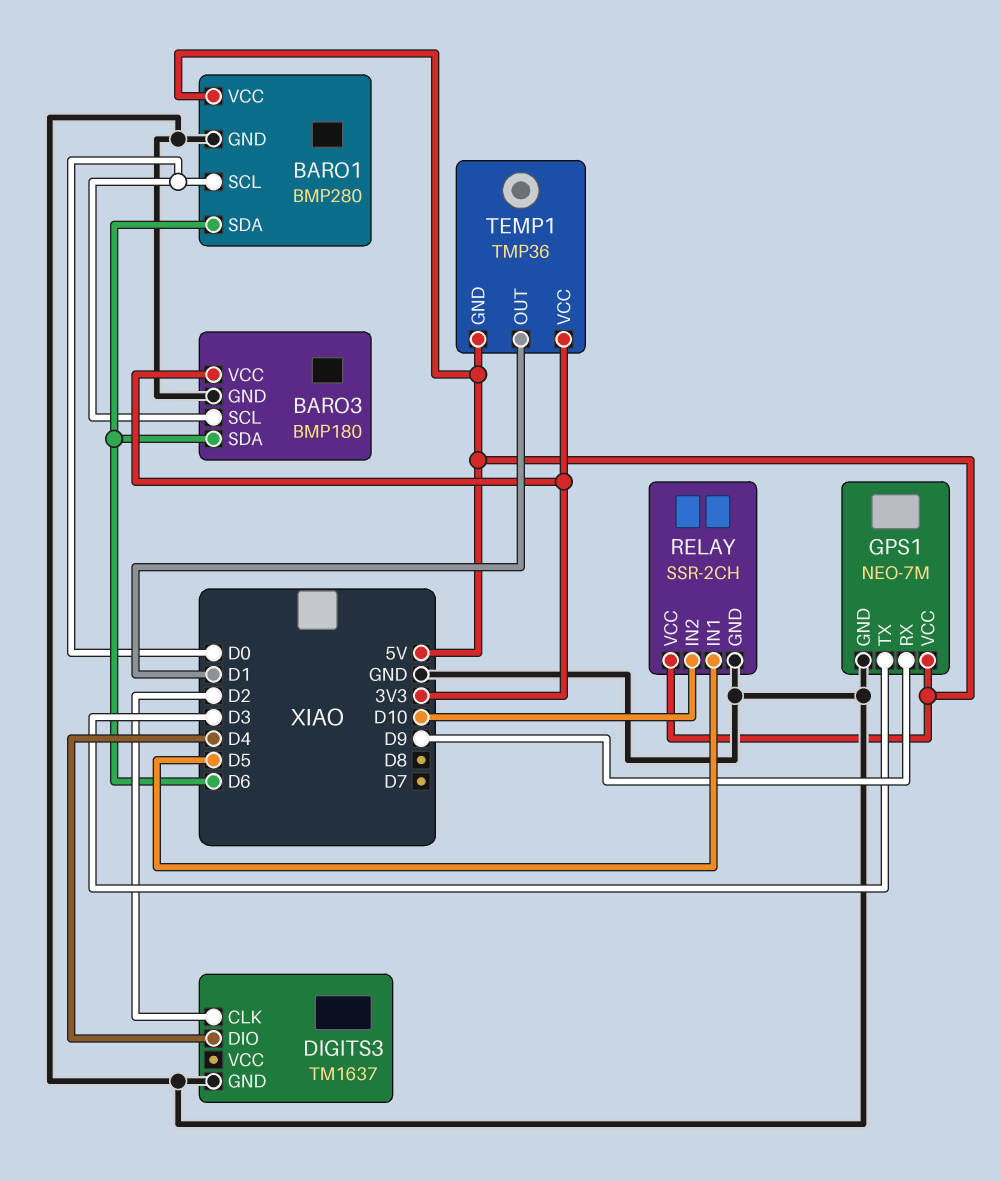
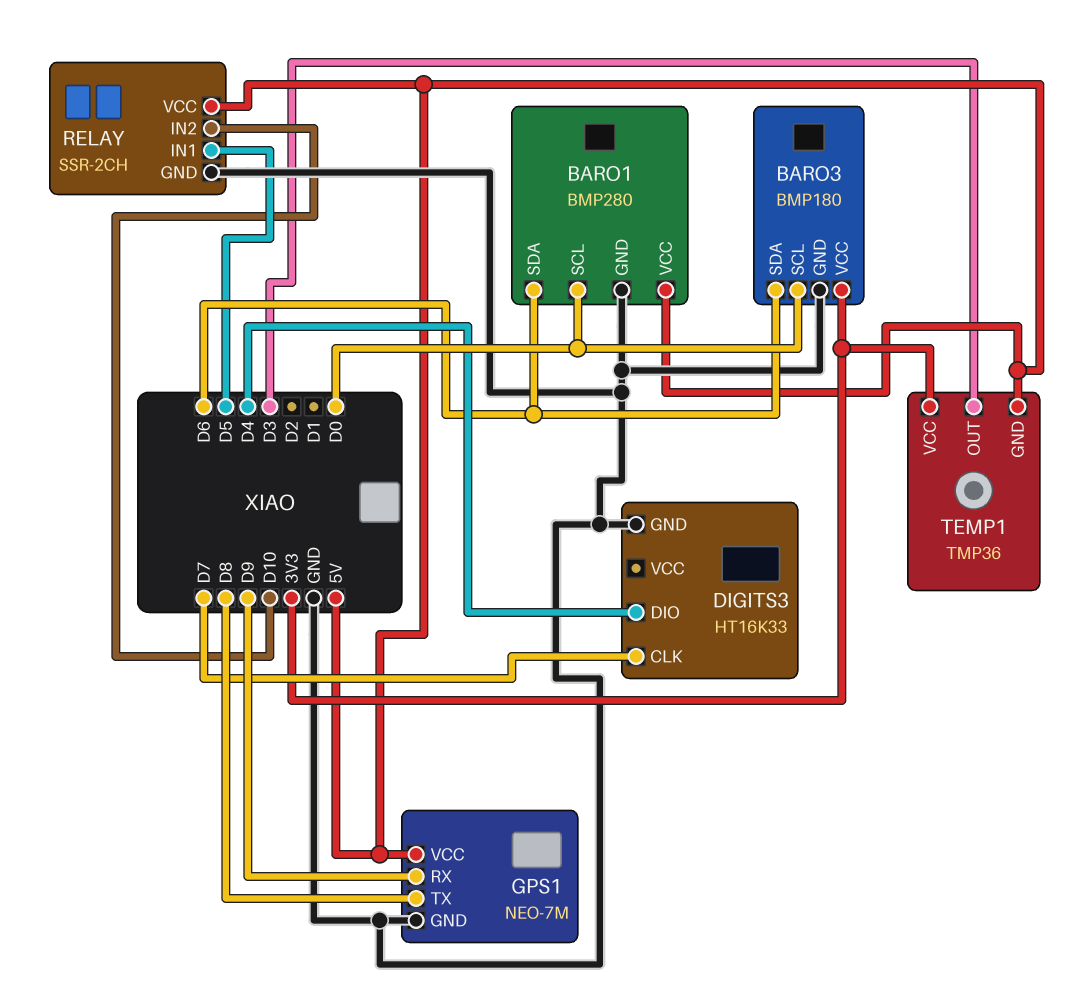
DIGITS3: TM1637 -> HT16K33
DIGITS3 pin CLK: D2 -> D7
GPS1 pin TX: D3 -> D8
TEMP1 pin OUT: D1 -> D3

